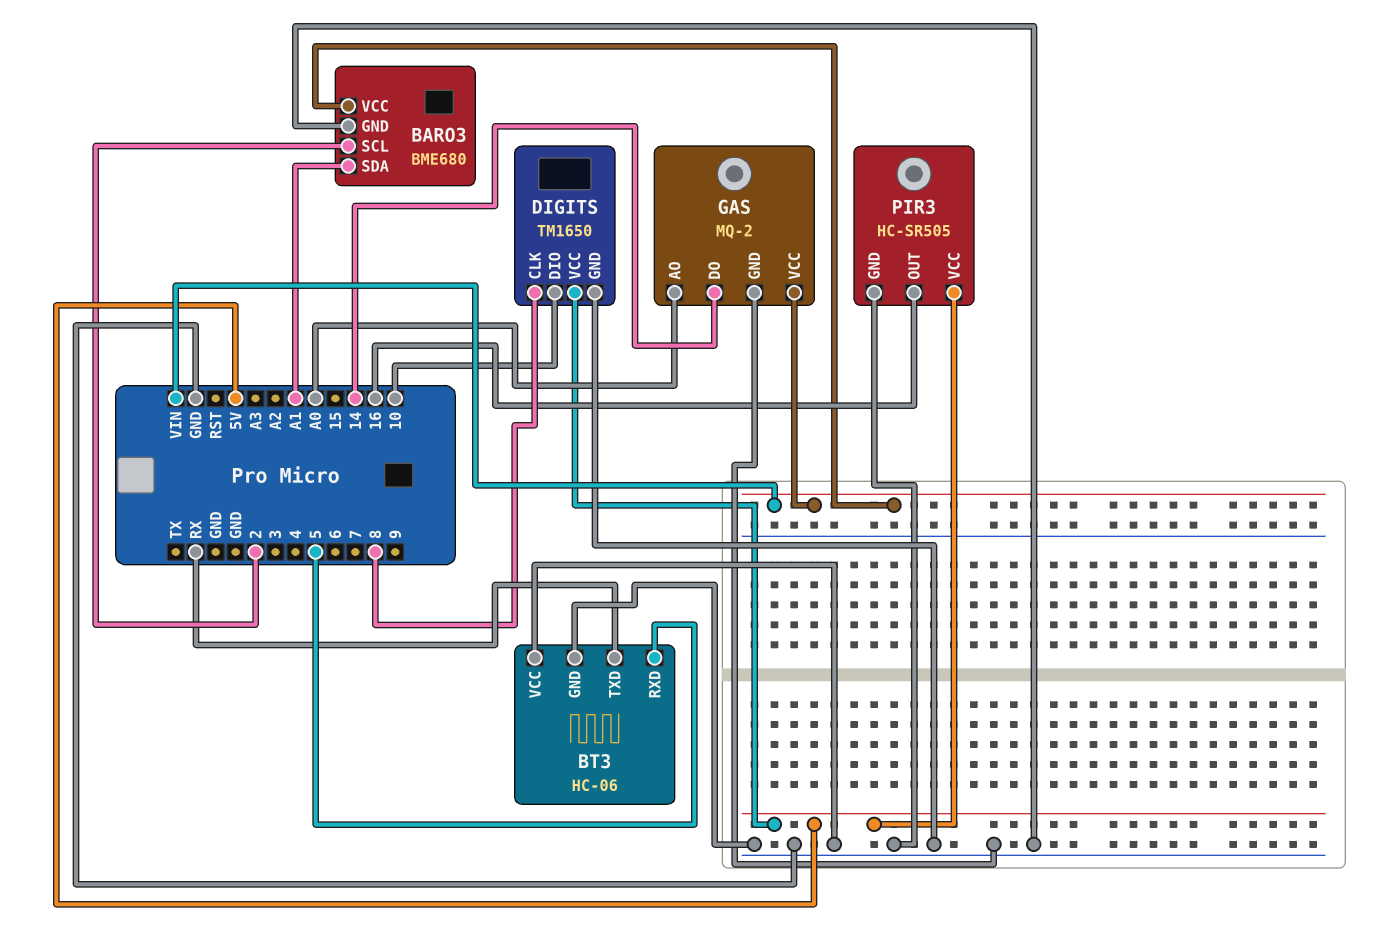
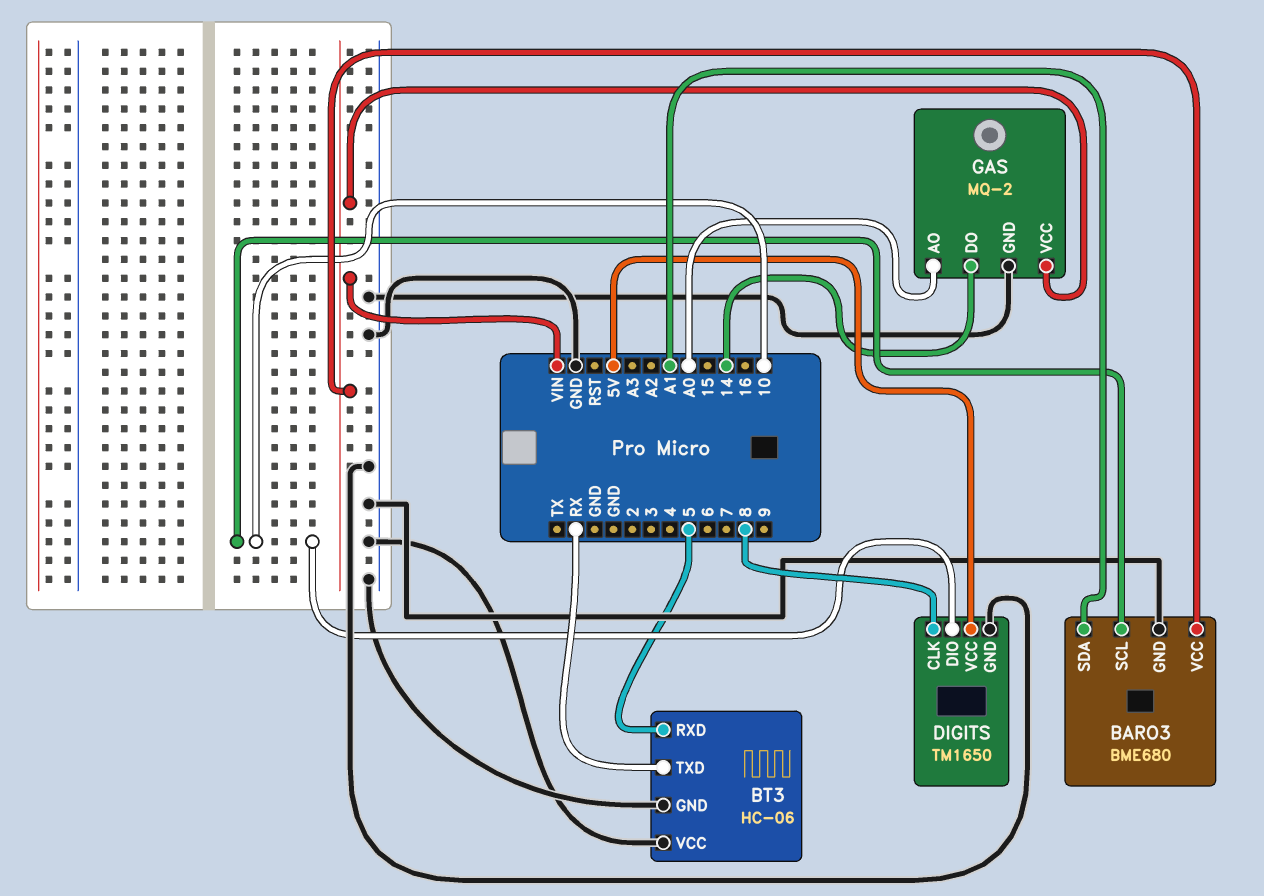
BARO3 pin SCL: 2 -> 10
PIR3: HC-SR505 -> none
PIR3 pin GND: GND -> none
PIR3 pin OUT: 16 -> none
PIR3 pin VCC: 5V -> none

